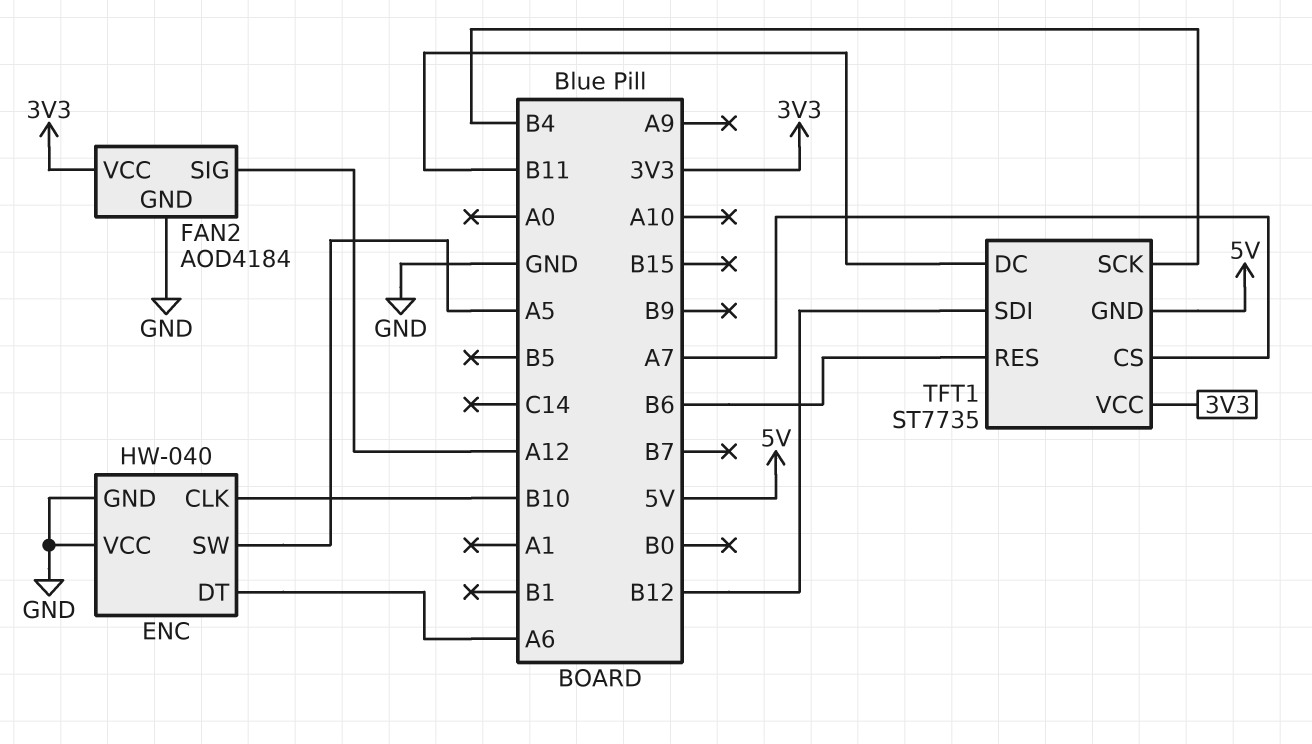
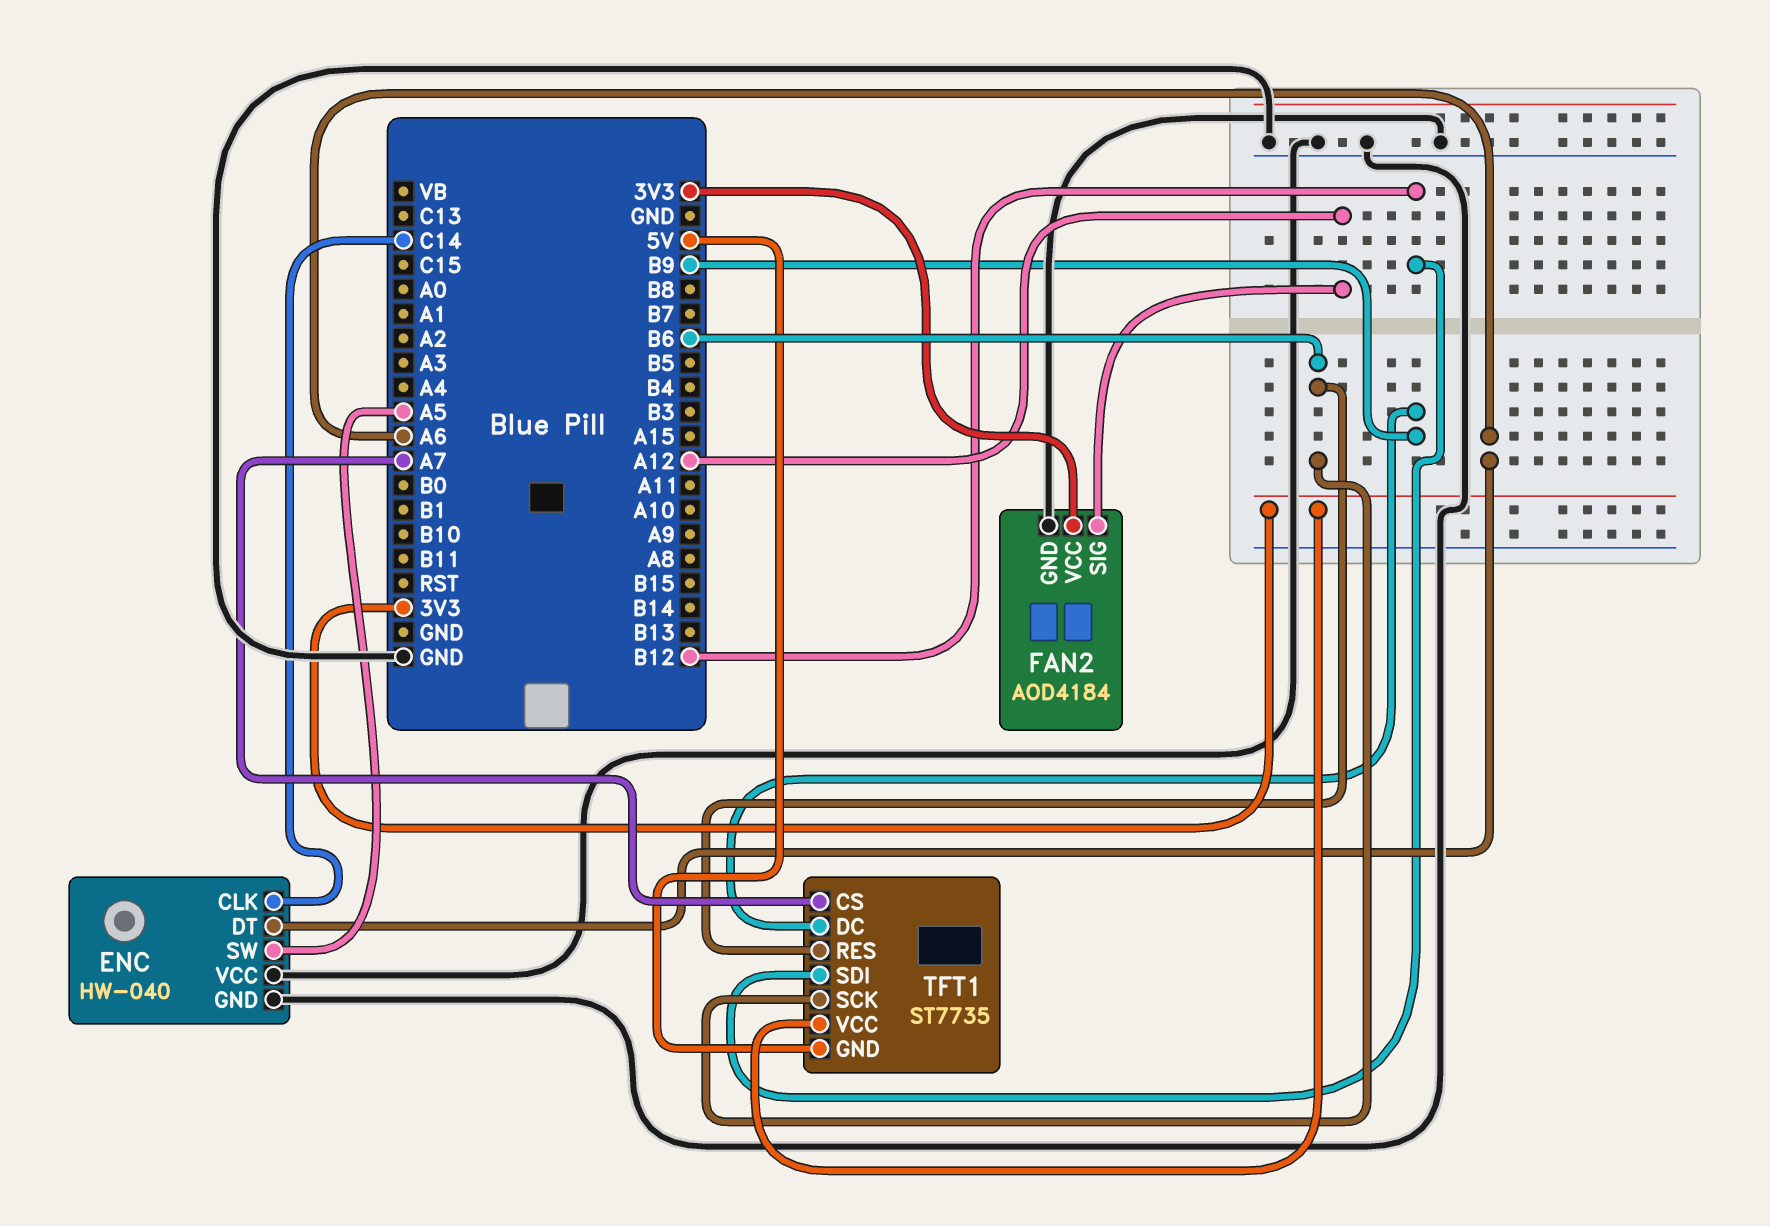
ENC pin CLK: B10 -> C14
TFT1 pin DC: B11 -> B9
TFT1 pin SCK: B4 -> B6

